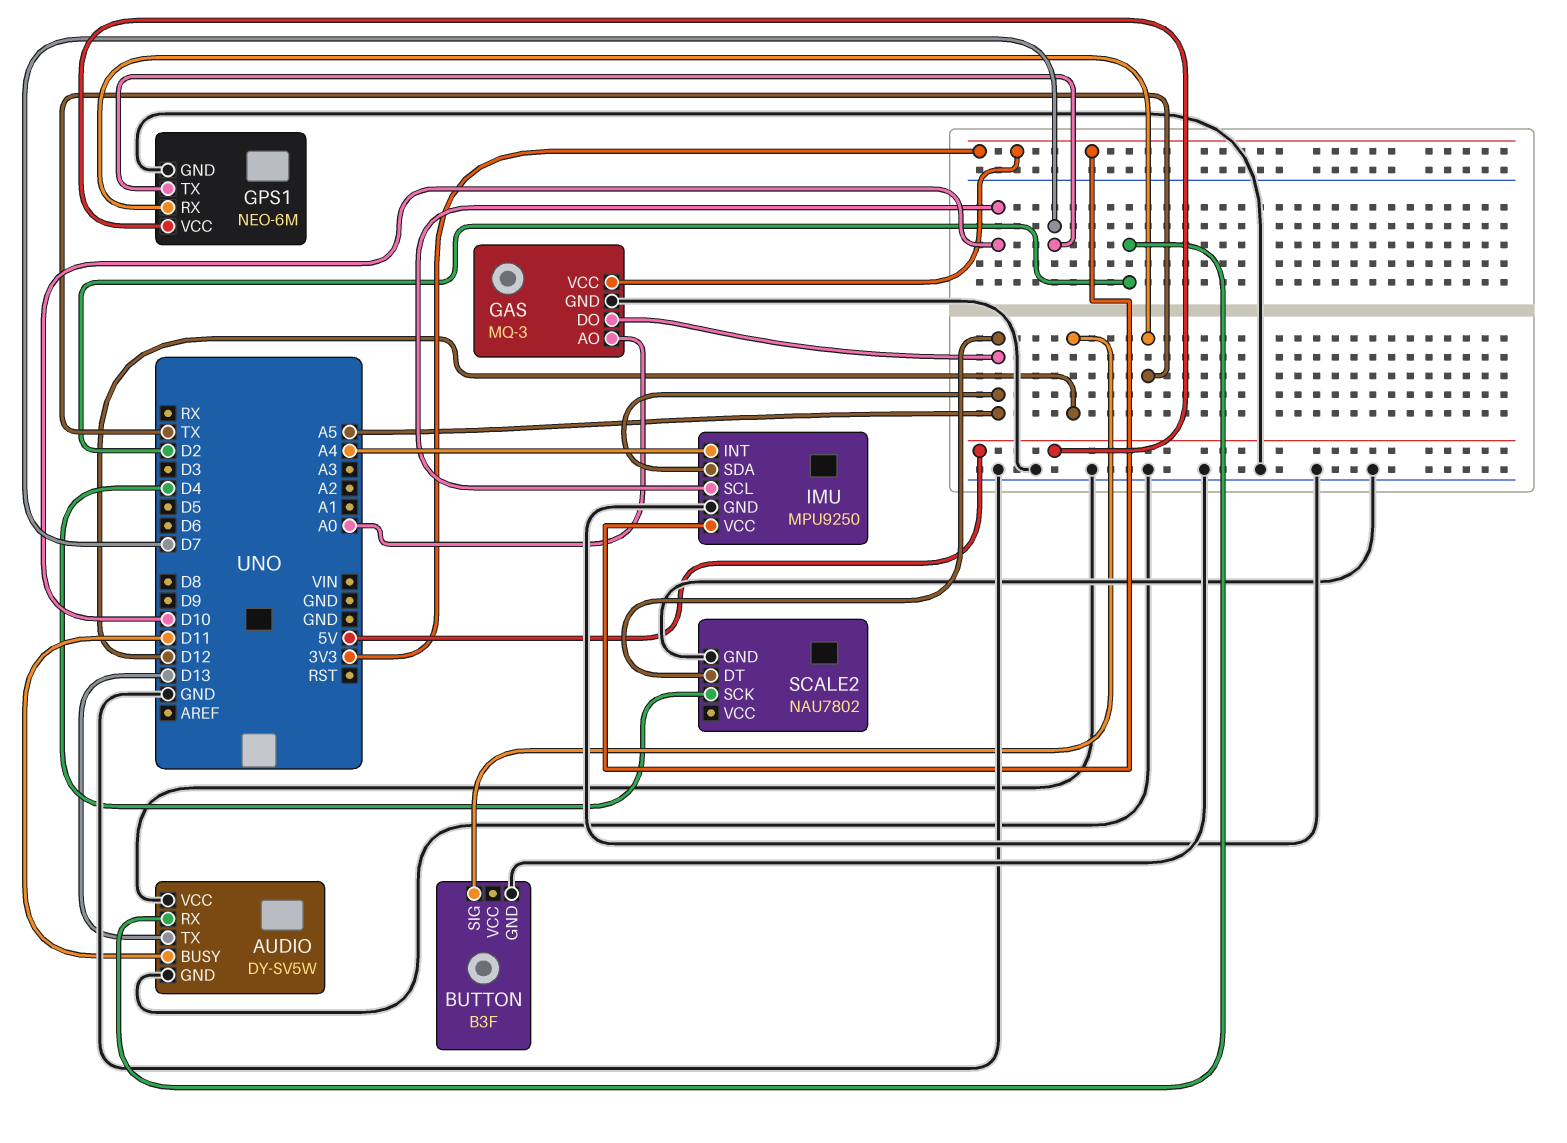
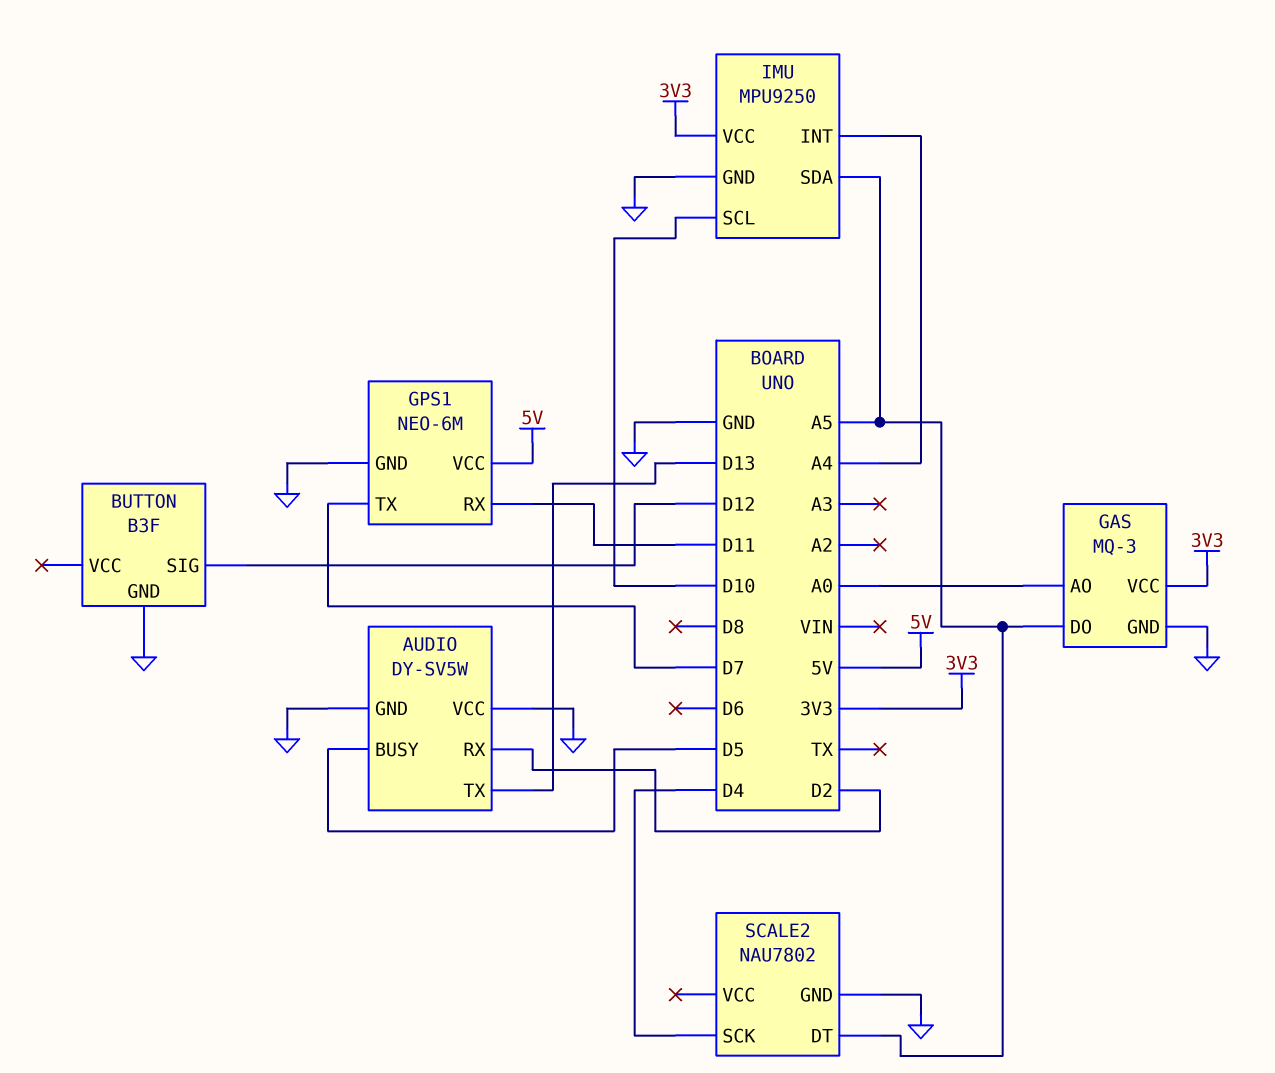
AUDIO pin BUSY: D11 -> D5
GPS1 pin RX: TX -> D11

